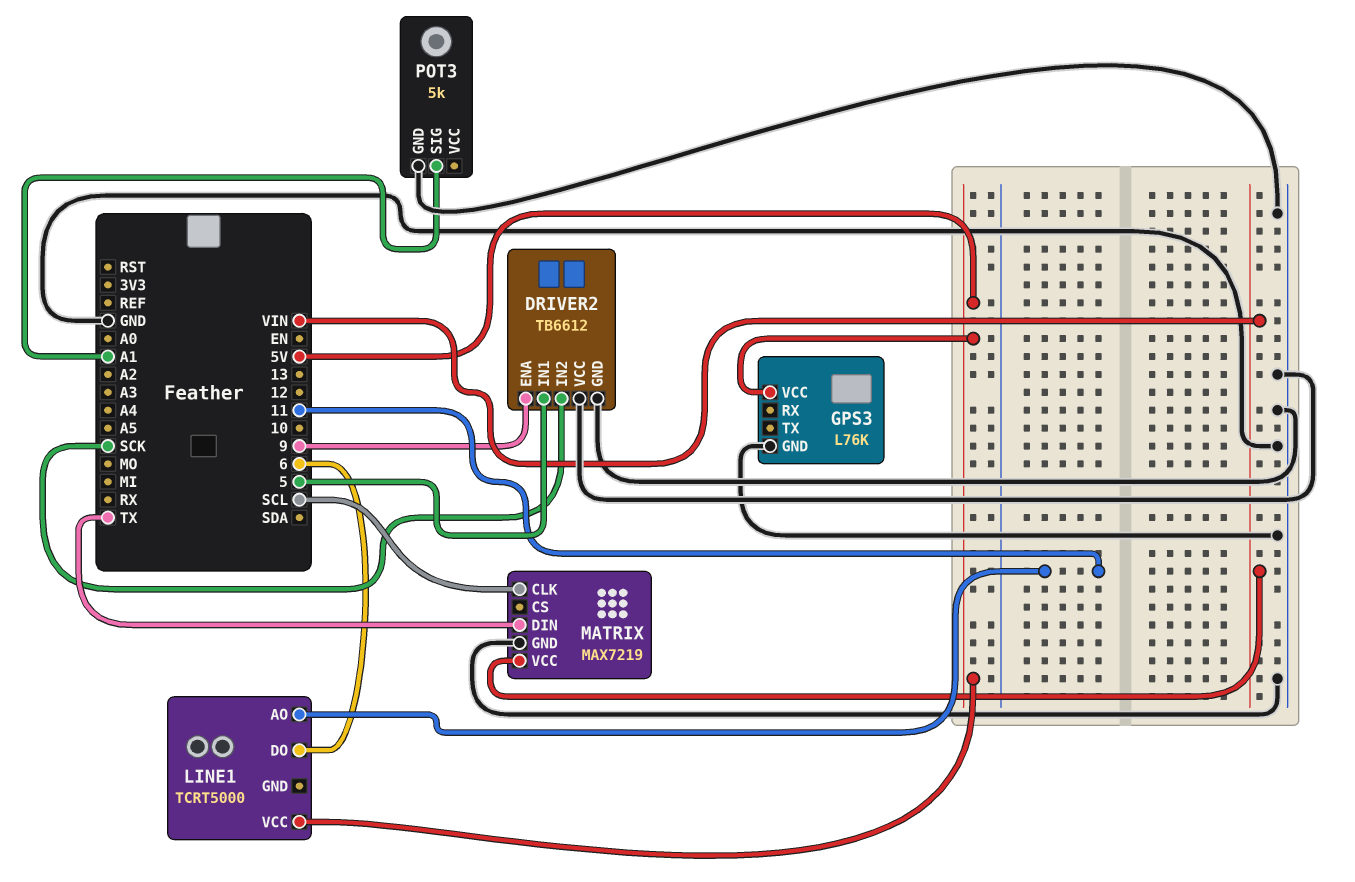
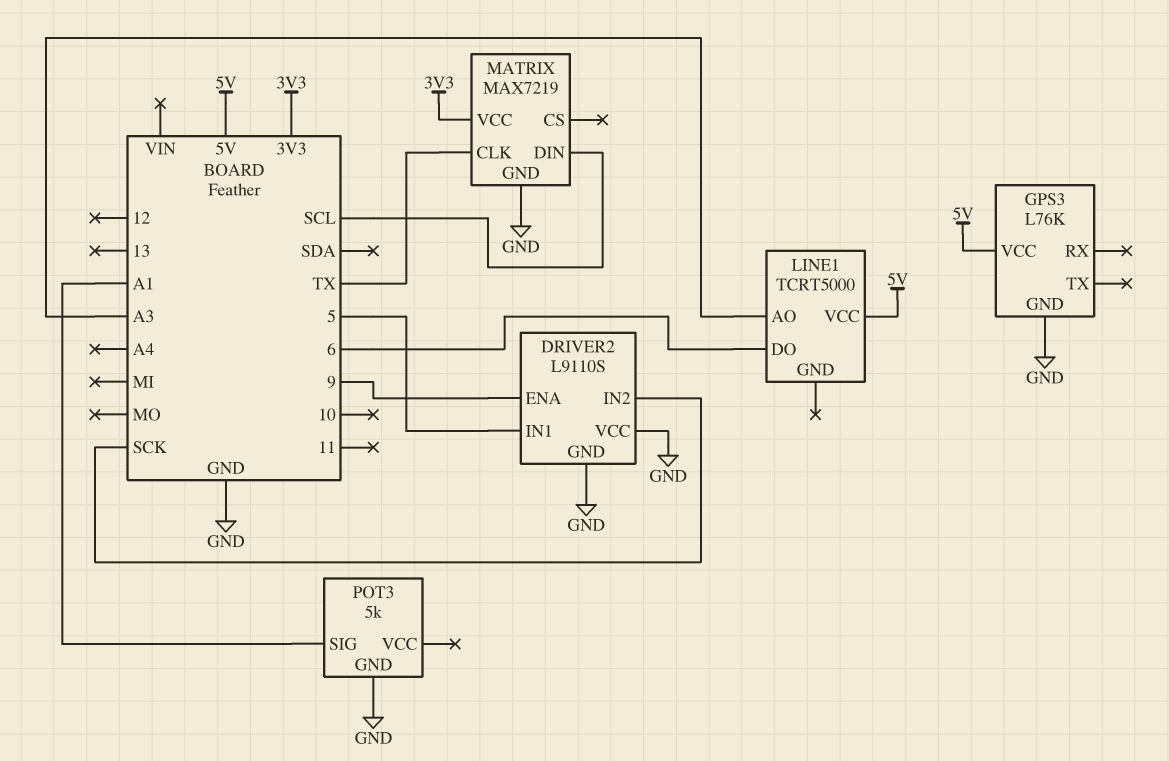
DRIVER2: TB6612 -> L9110S
LINE1 pin AO: 11 -> A3
MATRIX pin CLK: SCL -> TX
MATRIX pin DIN: TX -> SCL
MATRIX pin VCC: VIN -> 3V3

